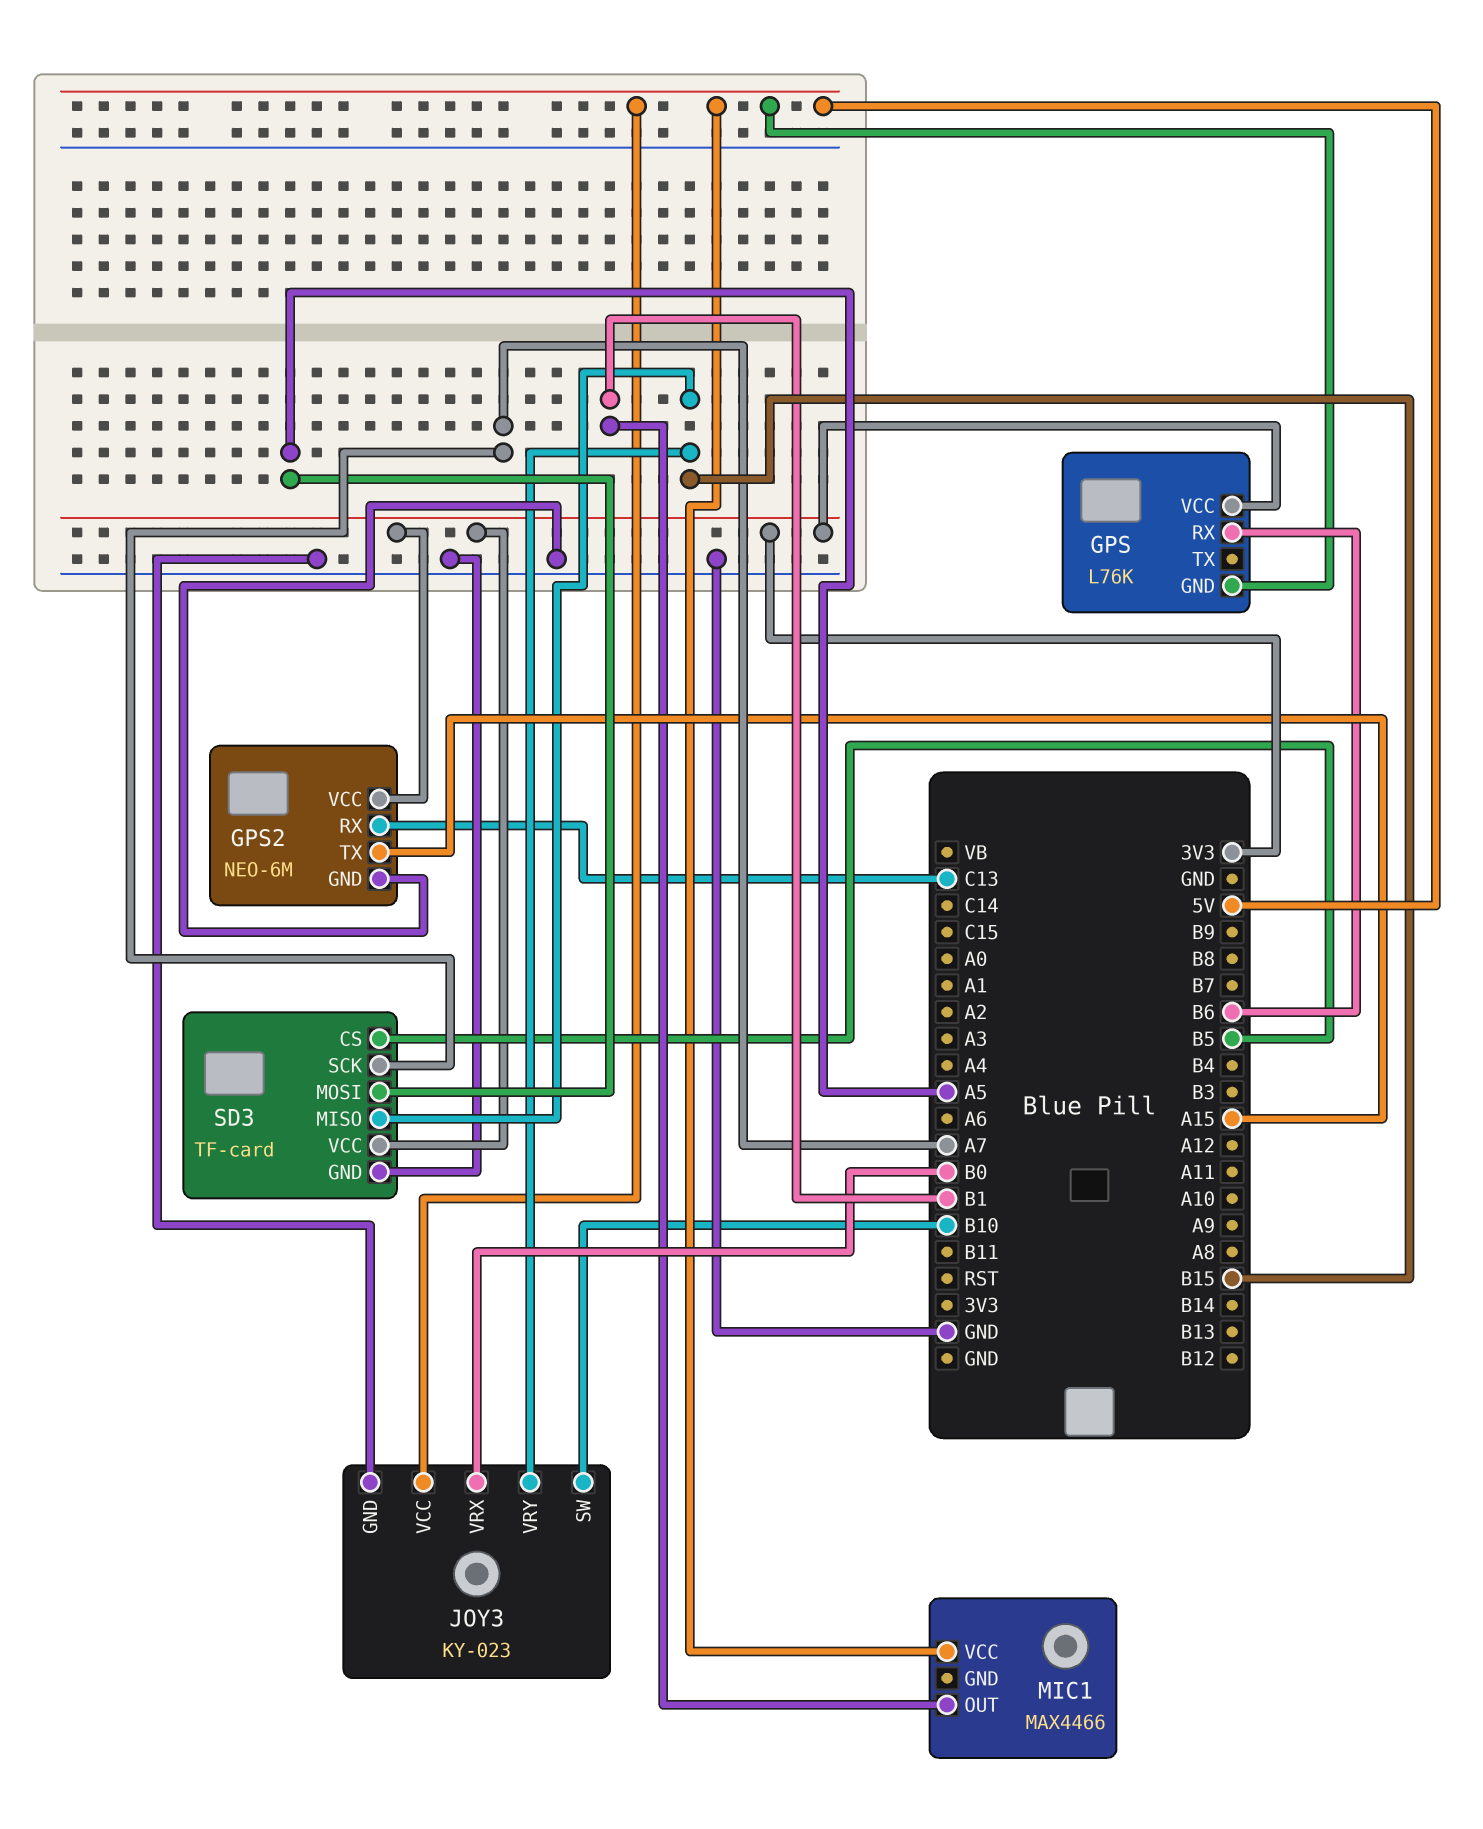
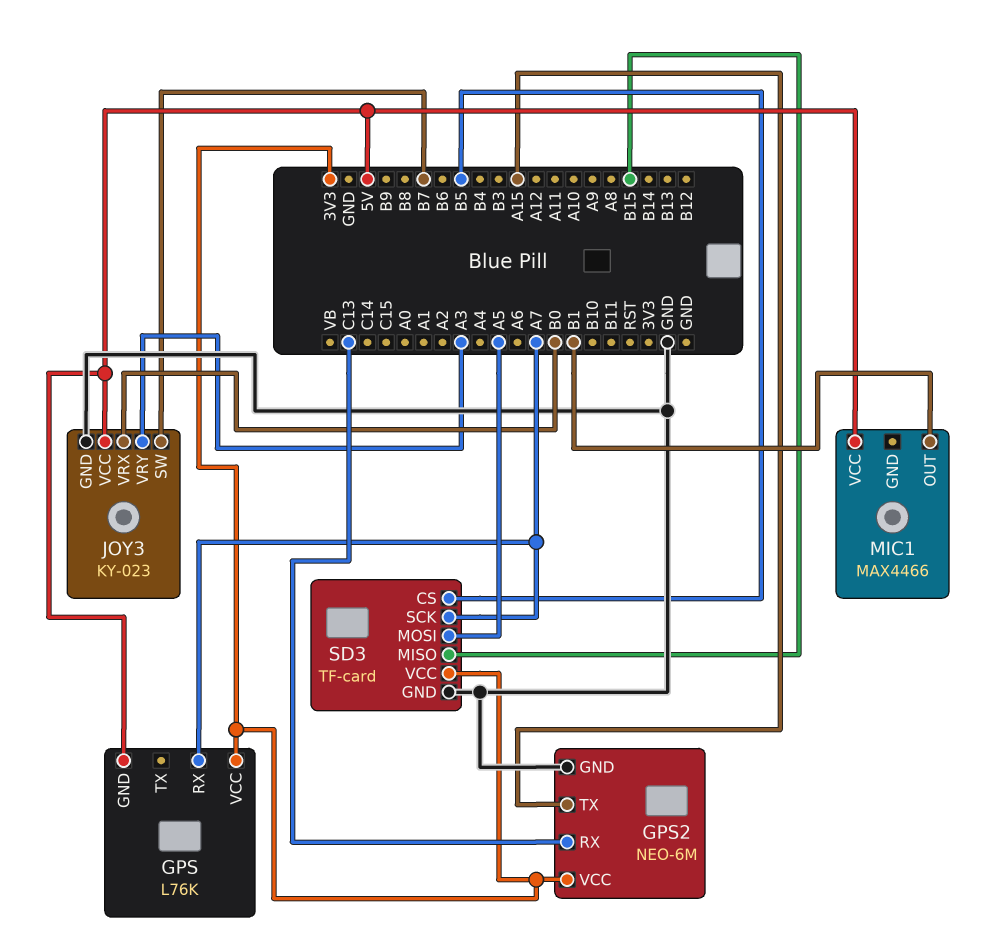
GPS pin RX: B6 -> A7
JOY3 pin SW: B10 -> B7
JOY3 pin VRY: B15 -> A3

